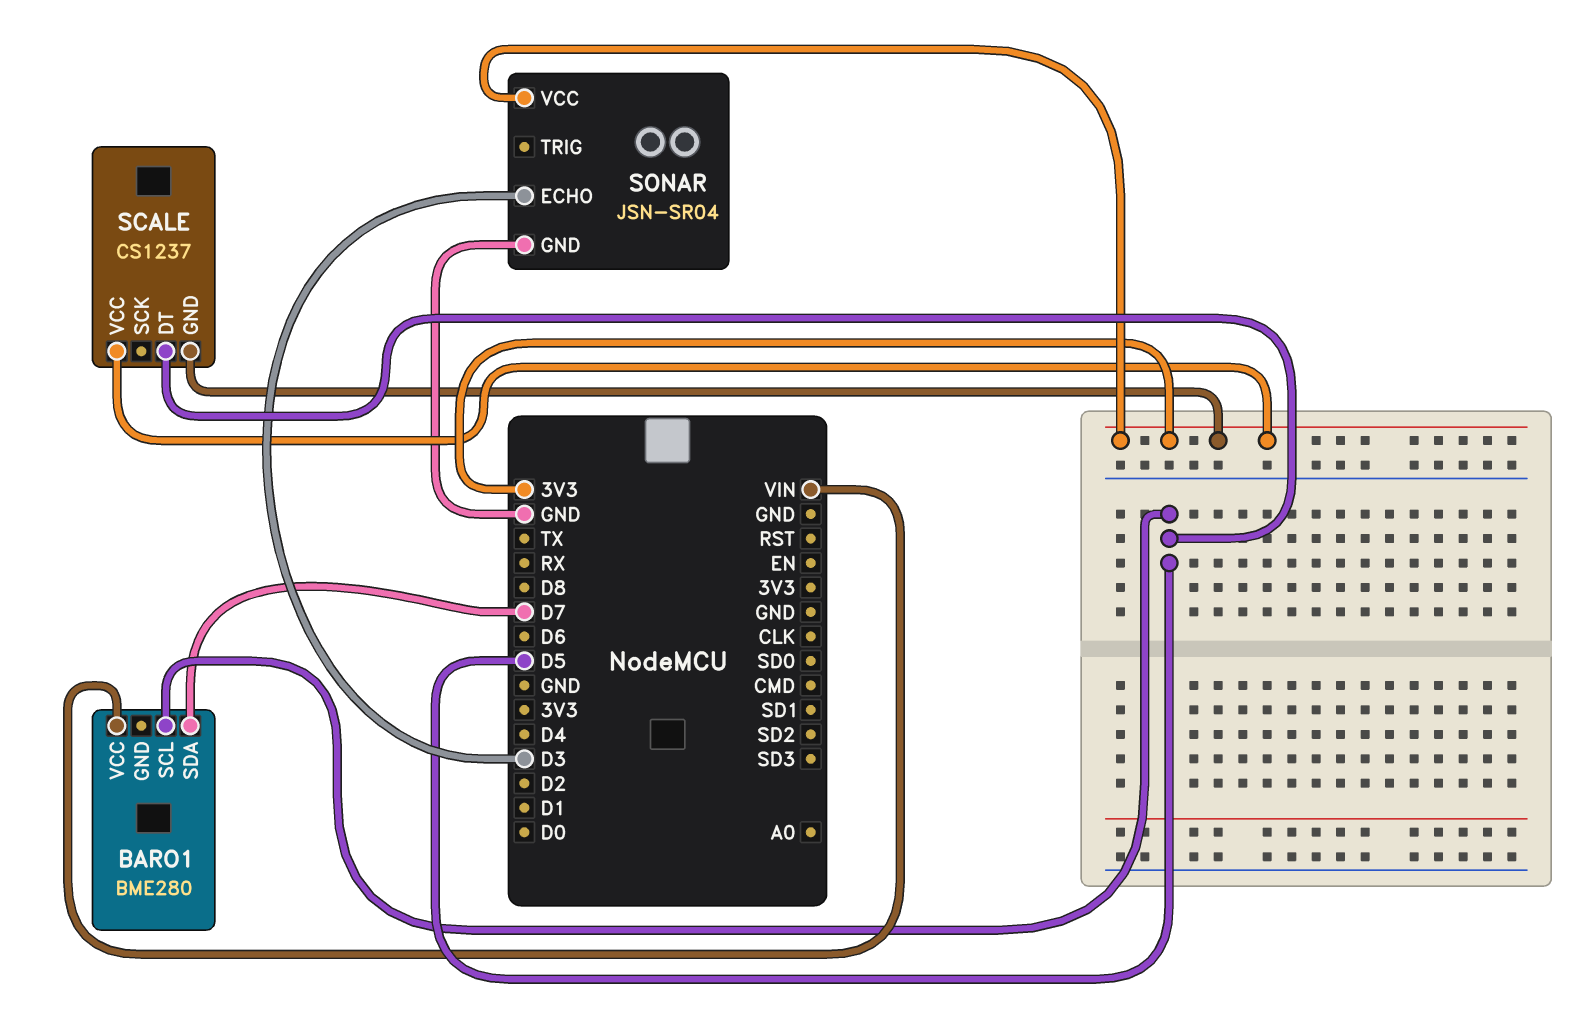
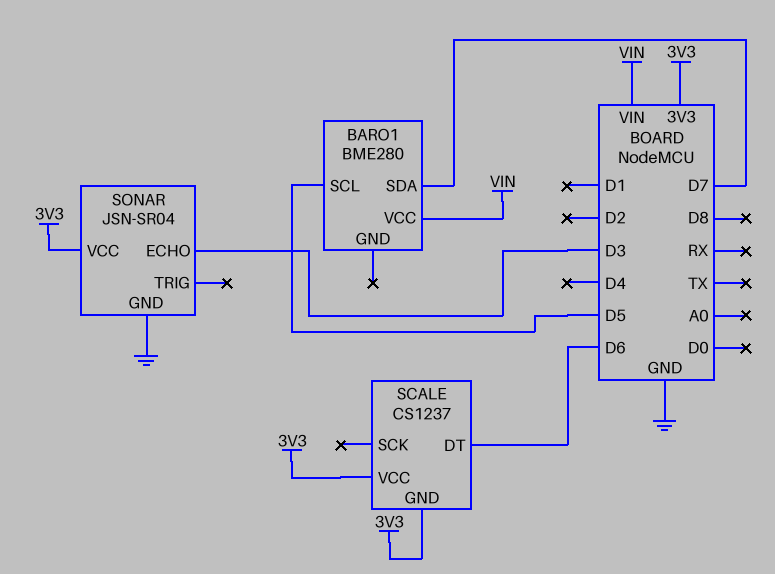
SCALE pin DT: D5 -> D6

